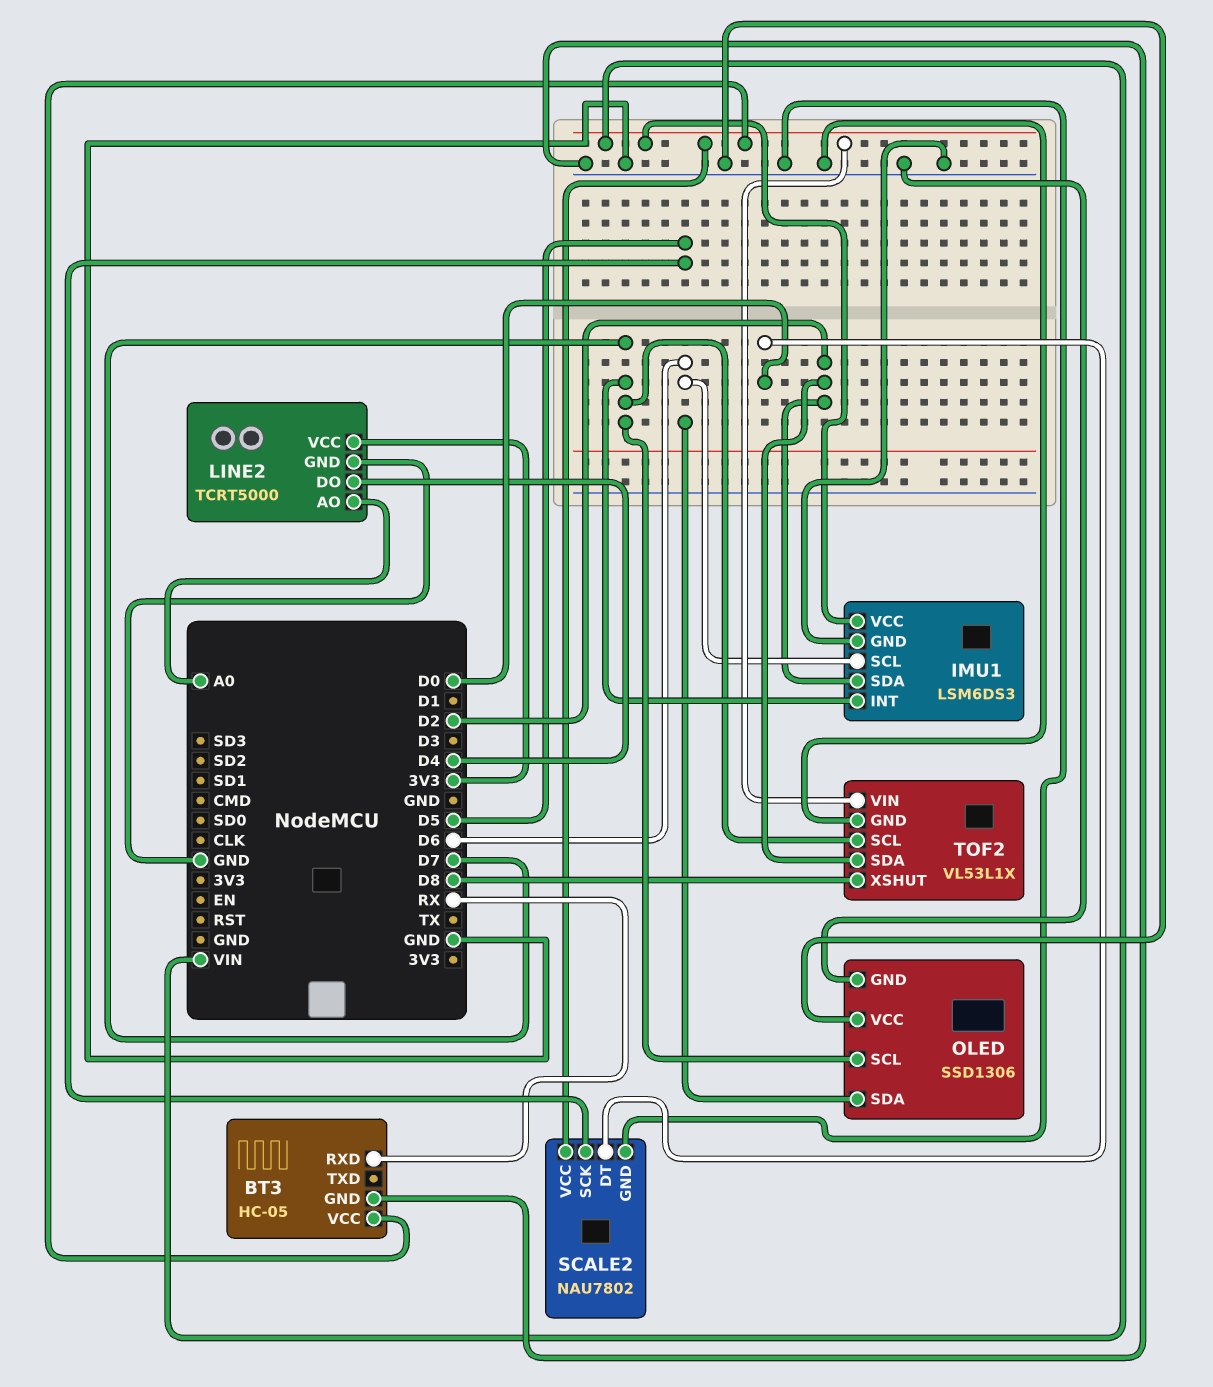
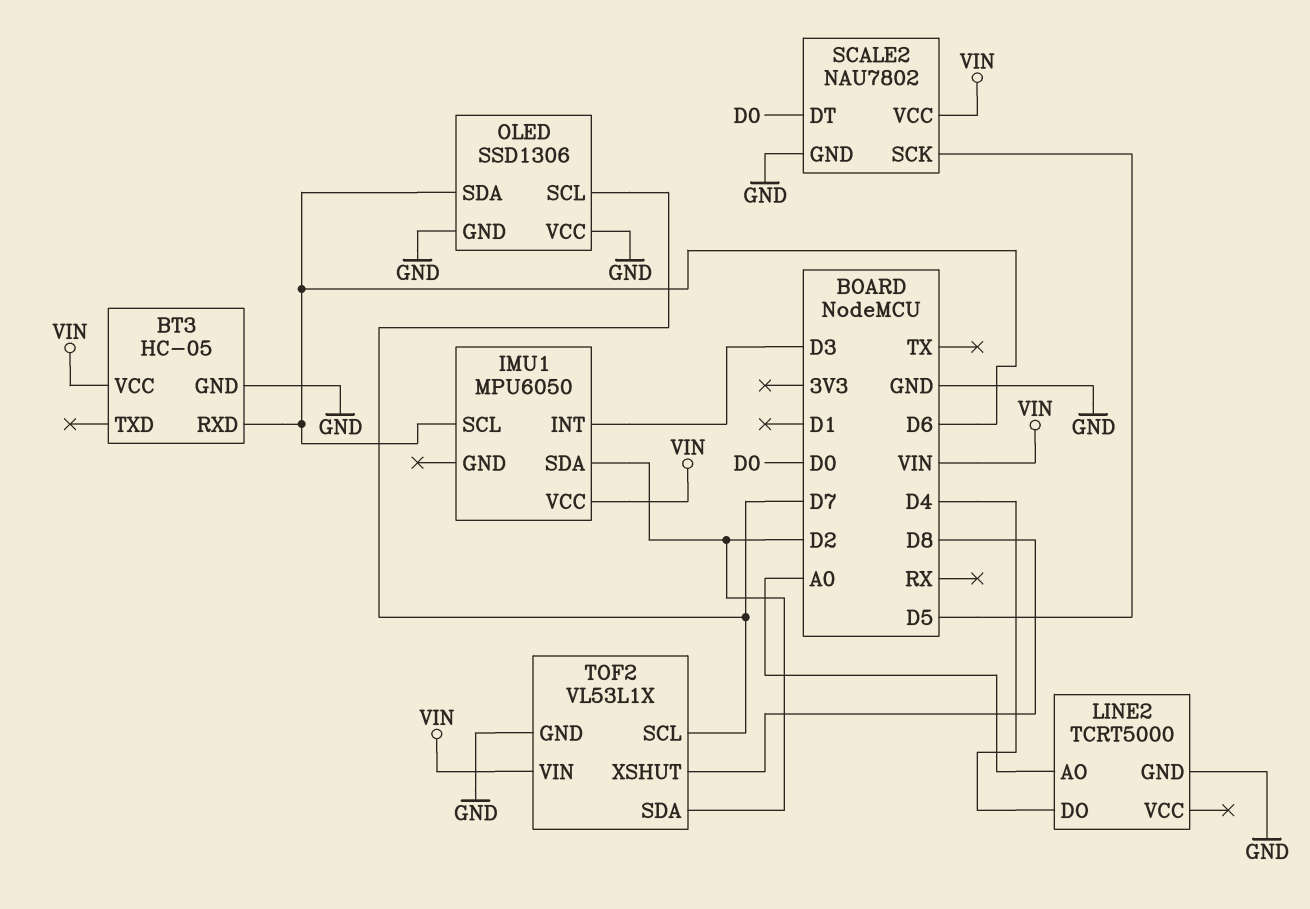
BT3 pin RXD: RX -> D6
IMU1: LSM6DS3 -> MPU6050
IMU1 pin GND: GND -> none
IMU1 pin INT: D7 -> D3
LINE2 pin VCC: 3V3 -> none

